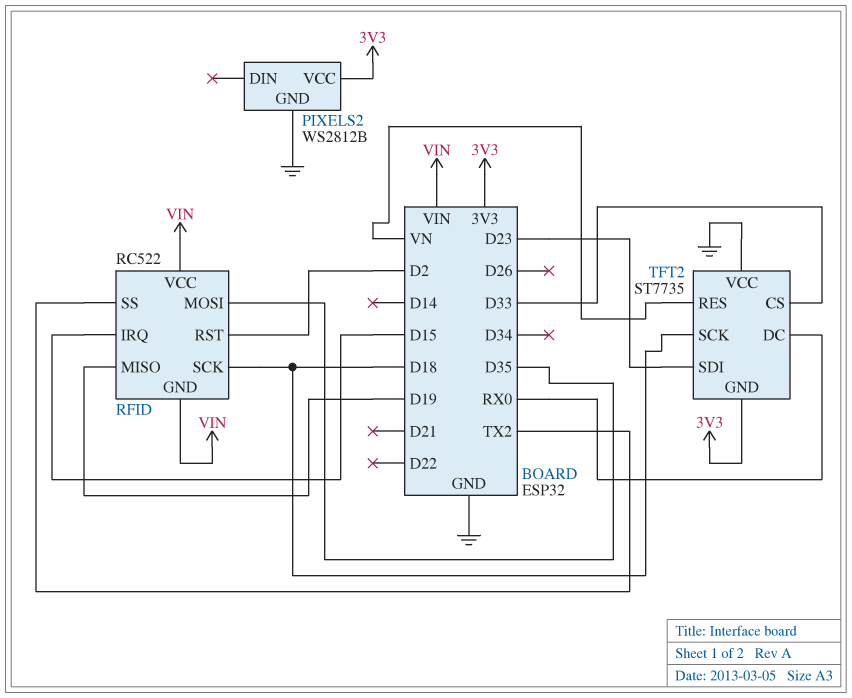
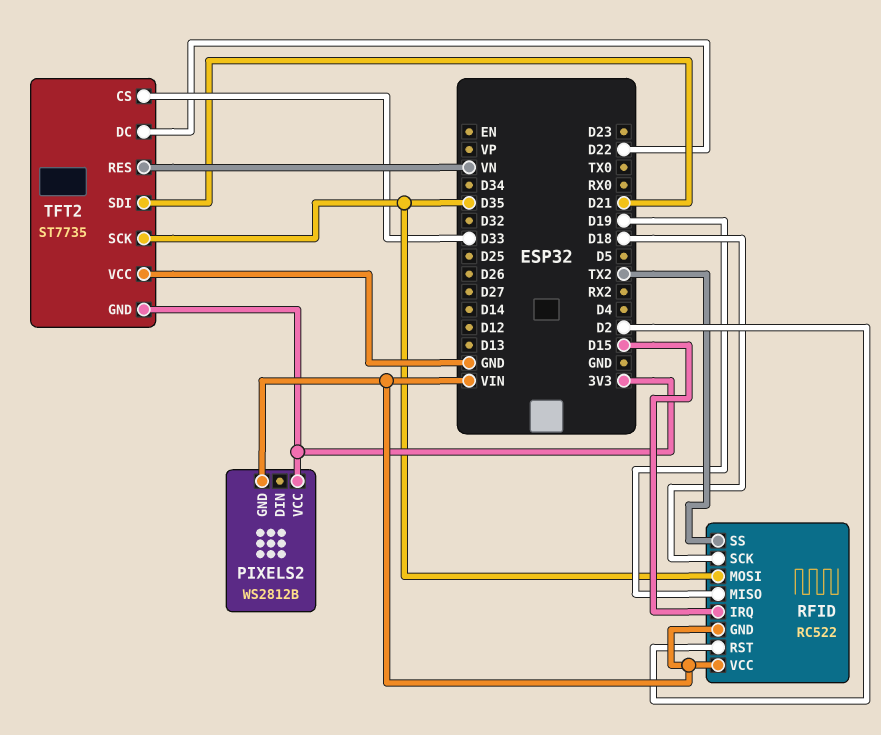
PIXELS2 pin GND: GND -> VIN
TFT2 pin DC: RX0 -> D22
TFT2 pin SCK: D18 -> D35
TFT2 pin SDI: D23 -> D21

